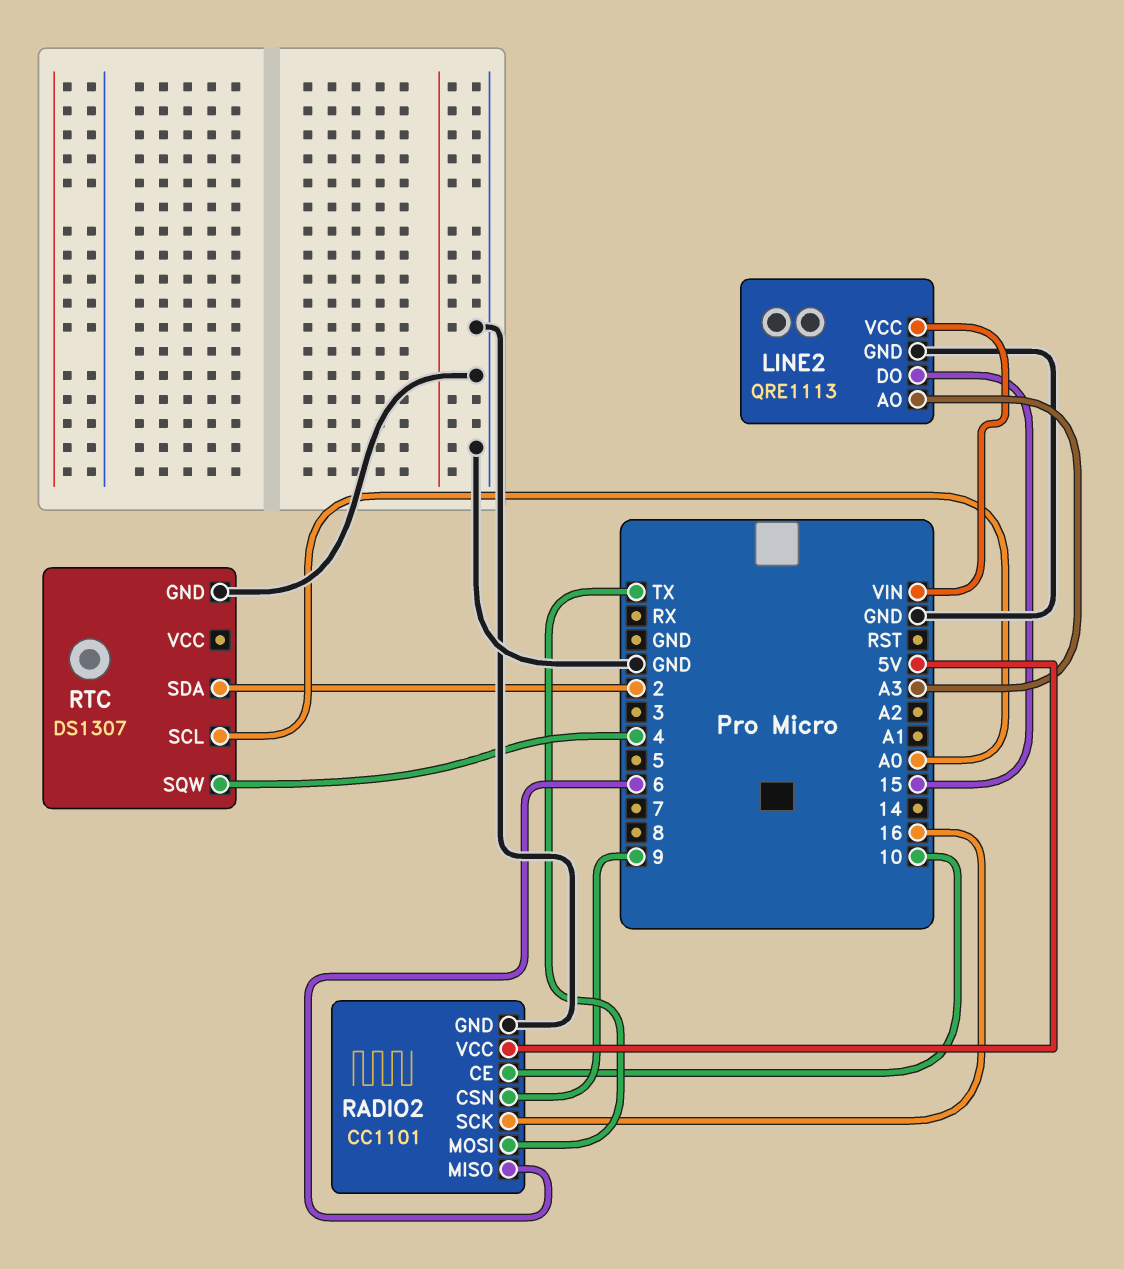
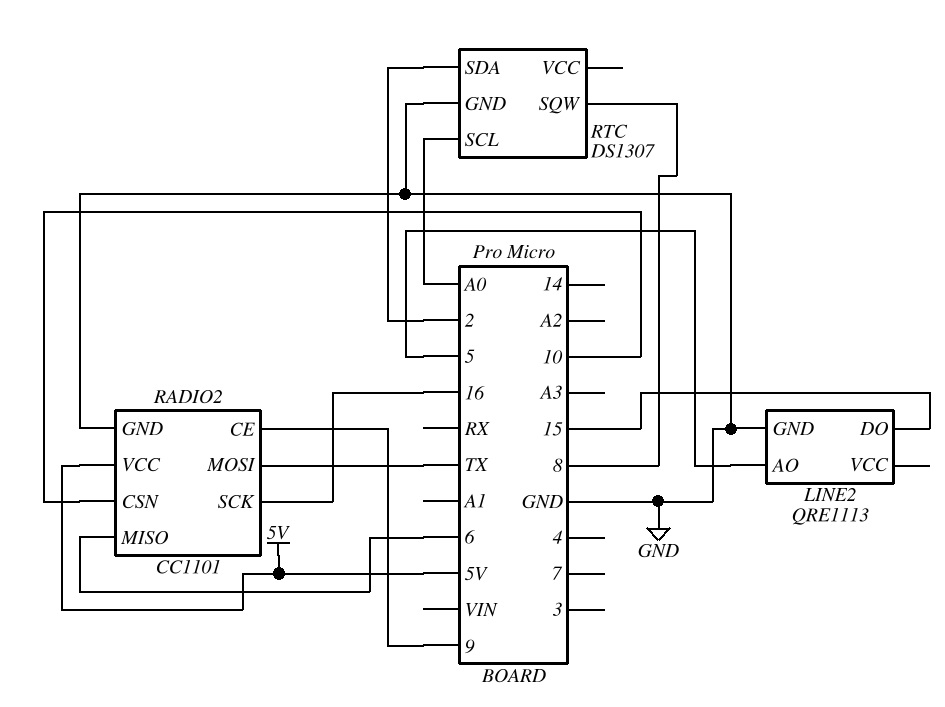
LINE2 pin AO: A3 -> 5
LINE2 pin VCC: VIN -> none
RADIO2 pin CE: 10 -> 9
RADIO2 pin CSN: 9 -> 10
RTC pin SQW: 4 -> 8

